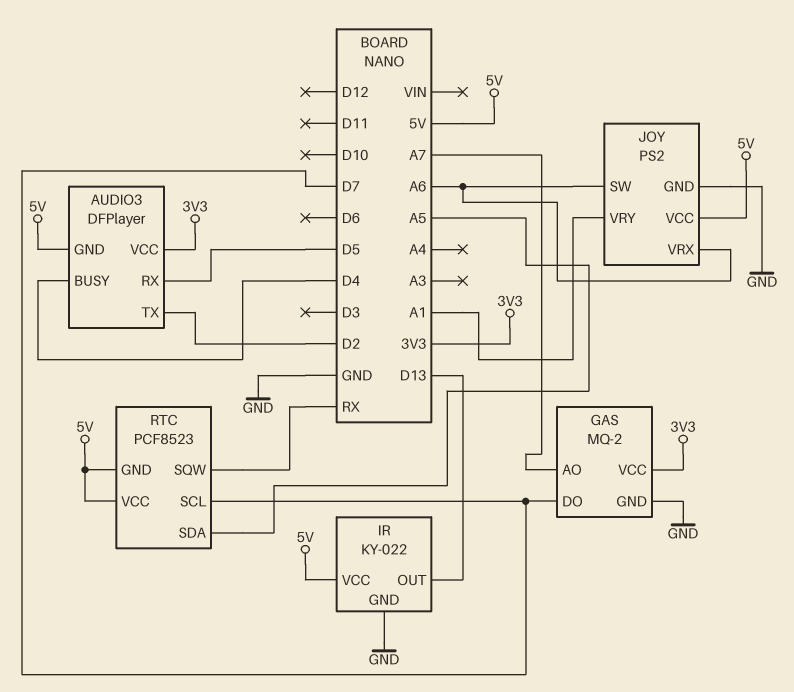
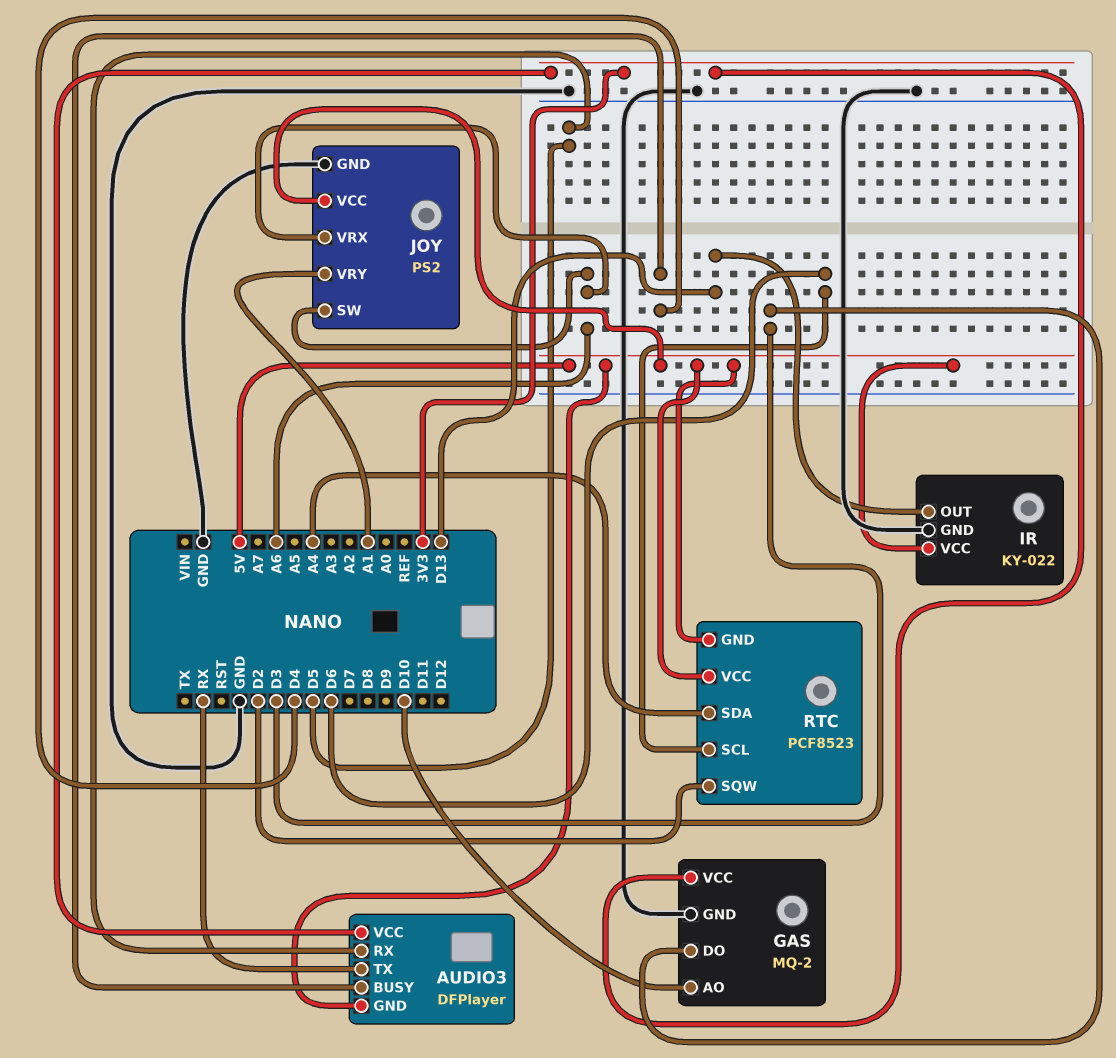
AUDIO3 pin TX: D2 -> RX
GAS pin AO: A7 -> D10
GAS pin DO: D7 -> D3
RTC pin SCL: D7 -> D6
RTC pin SDA: A5 -> A4
RTC pin SQW: RX -> D2

